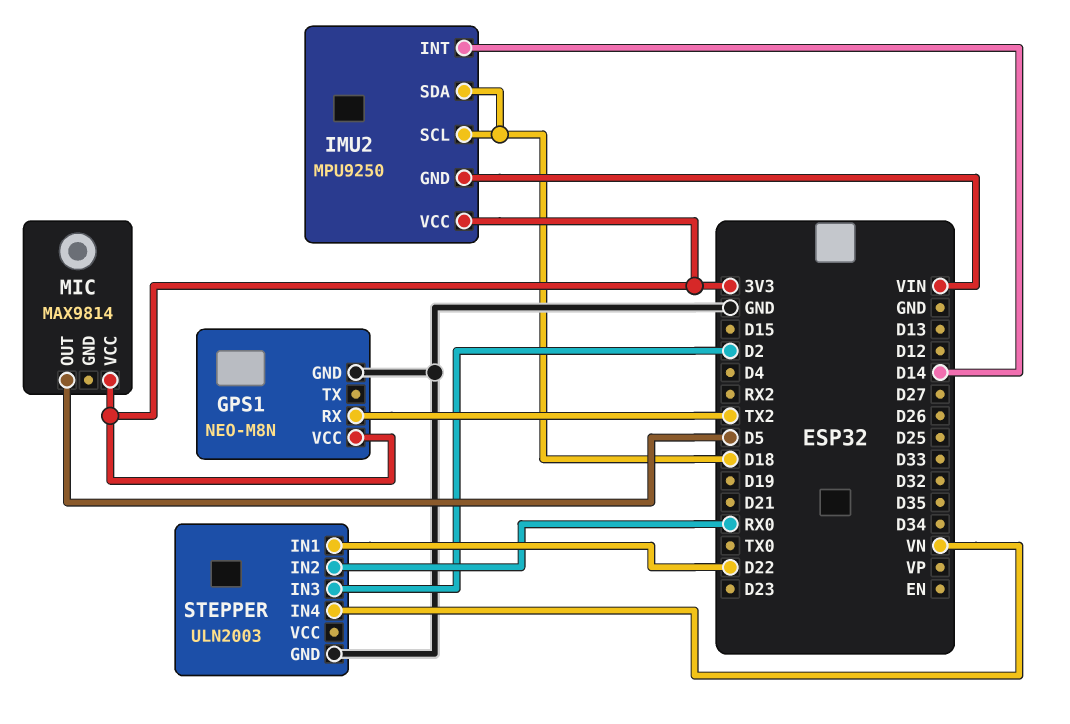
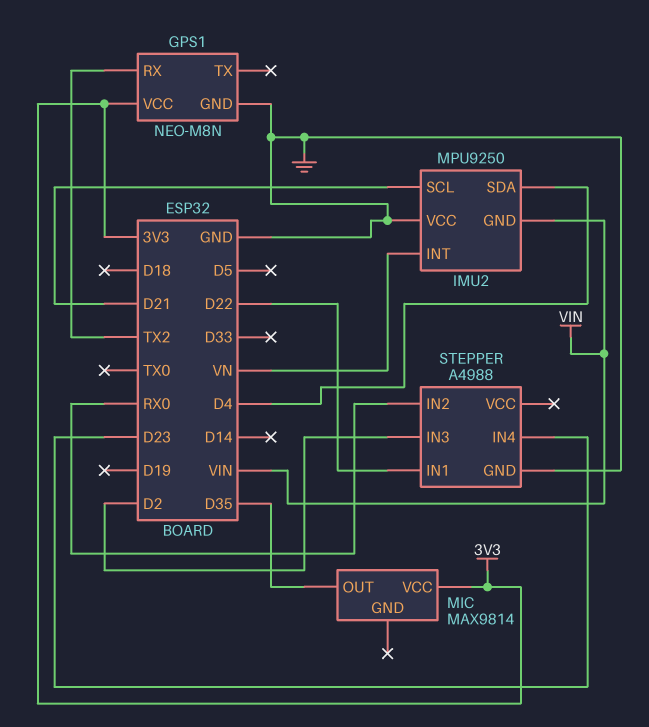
IMU2 pin INT: D14 -> VN
IMU2 pin SCL: D18 -> D21
IMU2 pin SDA: D18 -> D4
IMU2 pin VCC: 3V3 -> GND
MIC pin OUT: D5 -> D35
STEPPER: ULN2003 -> A4988
STEPPER pin IN4: VN -> D23

